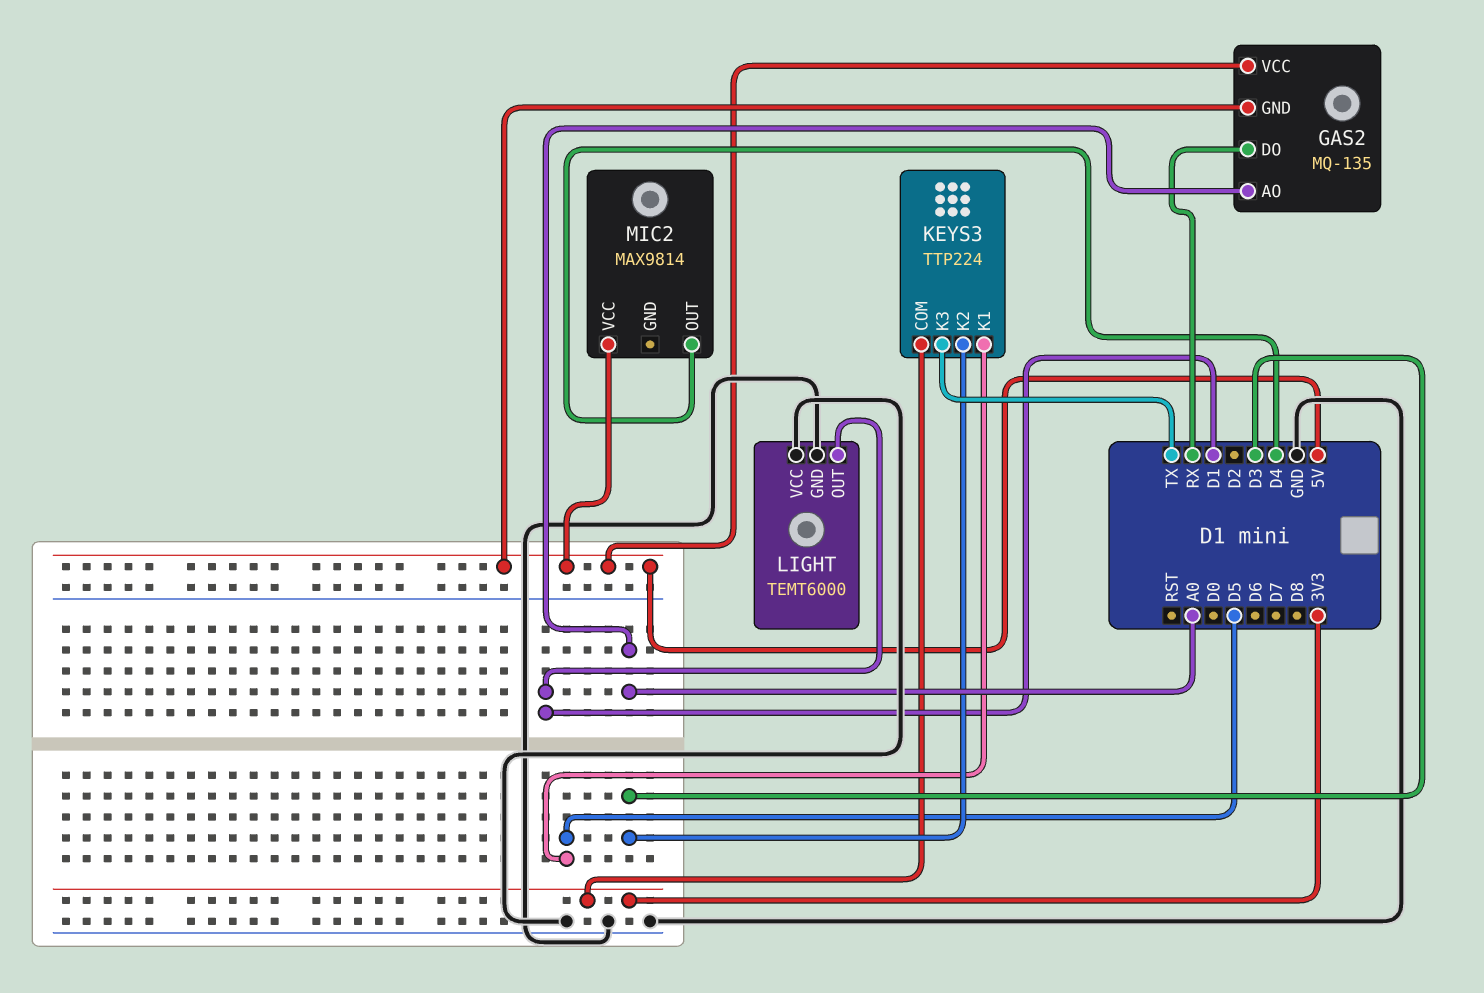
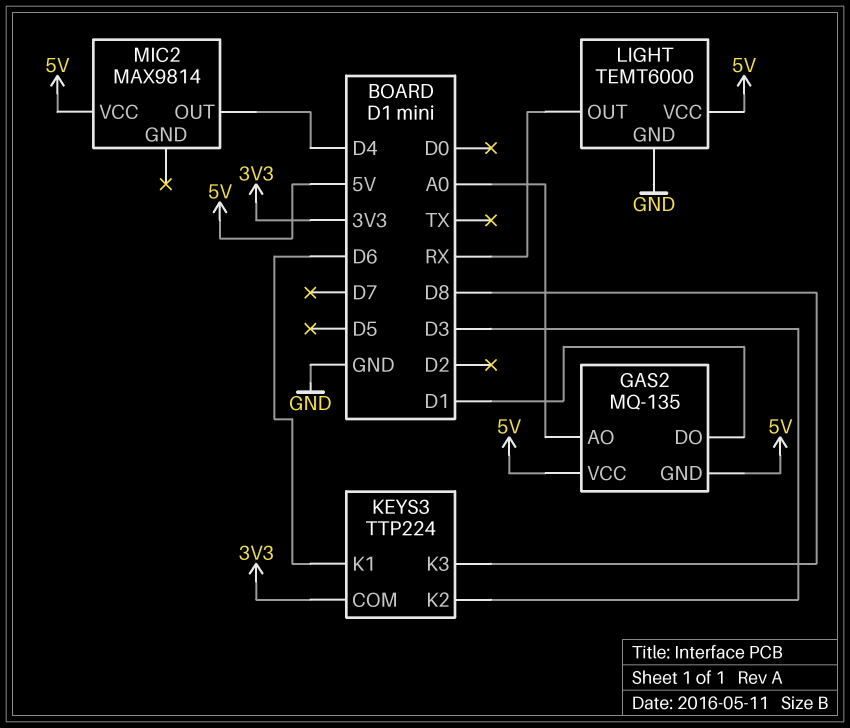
GAS2 pin DO: RX -> D1
KEYS3 pin K1: D5 -> D6
KEYS3 pin K3: TX -> D8
LIGHT pin OUT: D1 -> RX
LIGHT pin VCC: GND -> 5V

